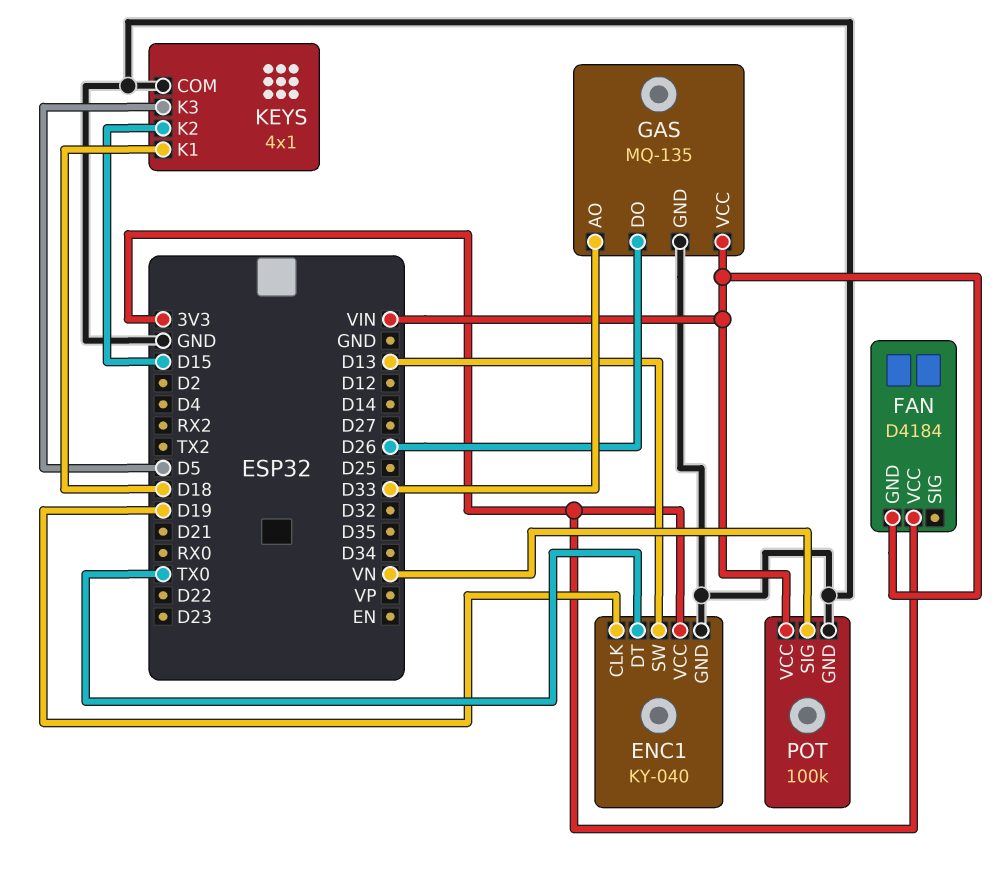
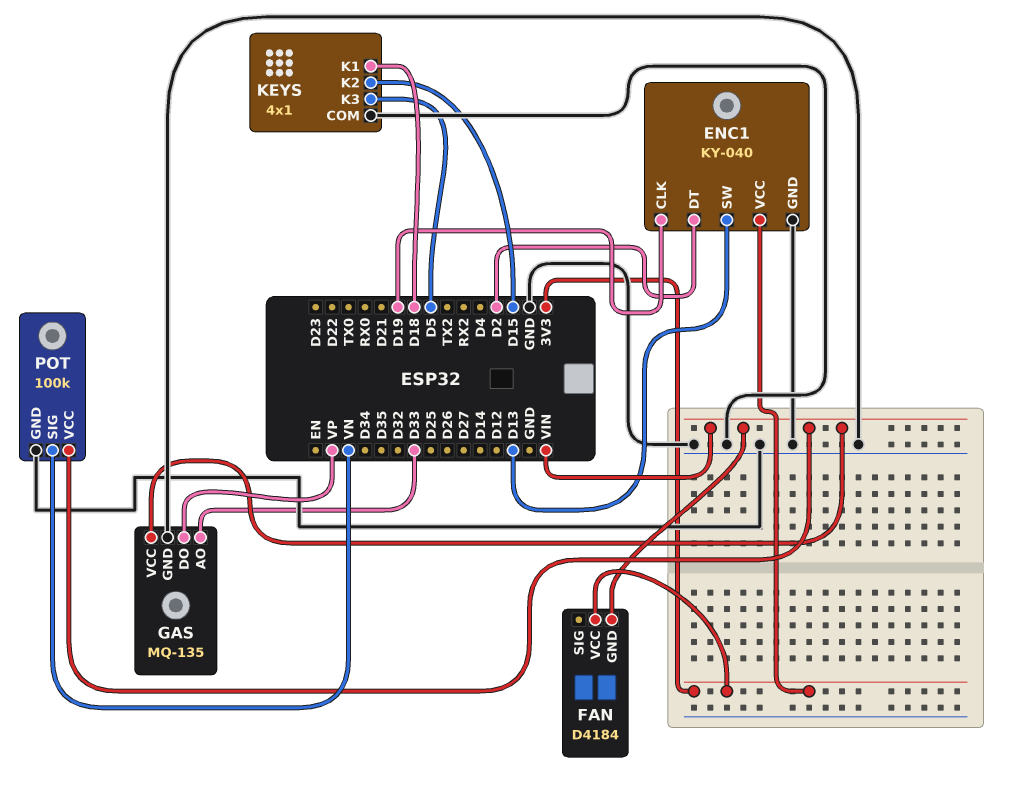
ENC1 pin DT: TX0 -> D2
GAS pin DO: D26 -> VP

